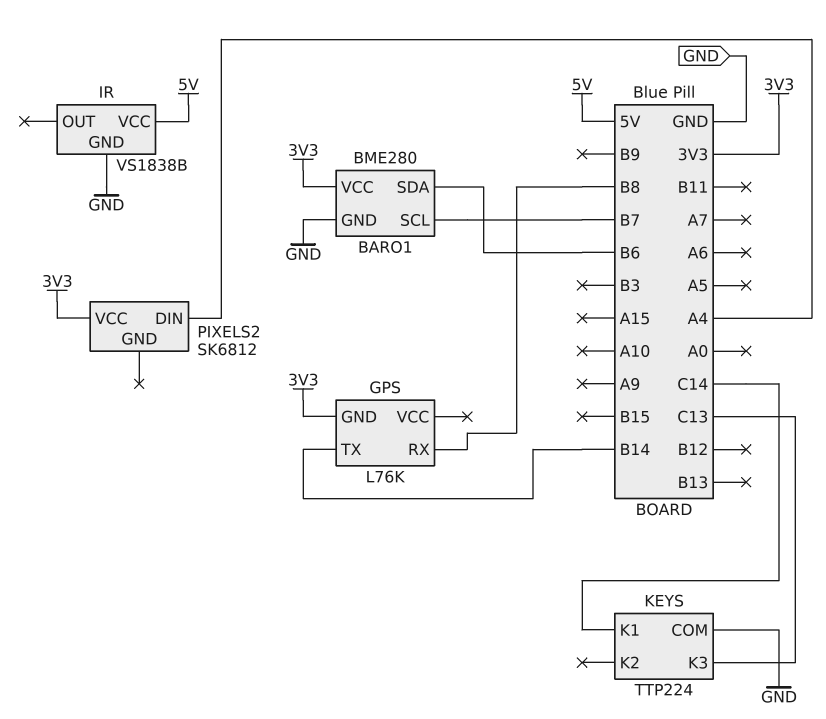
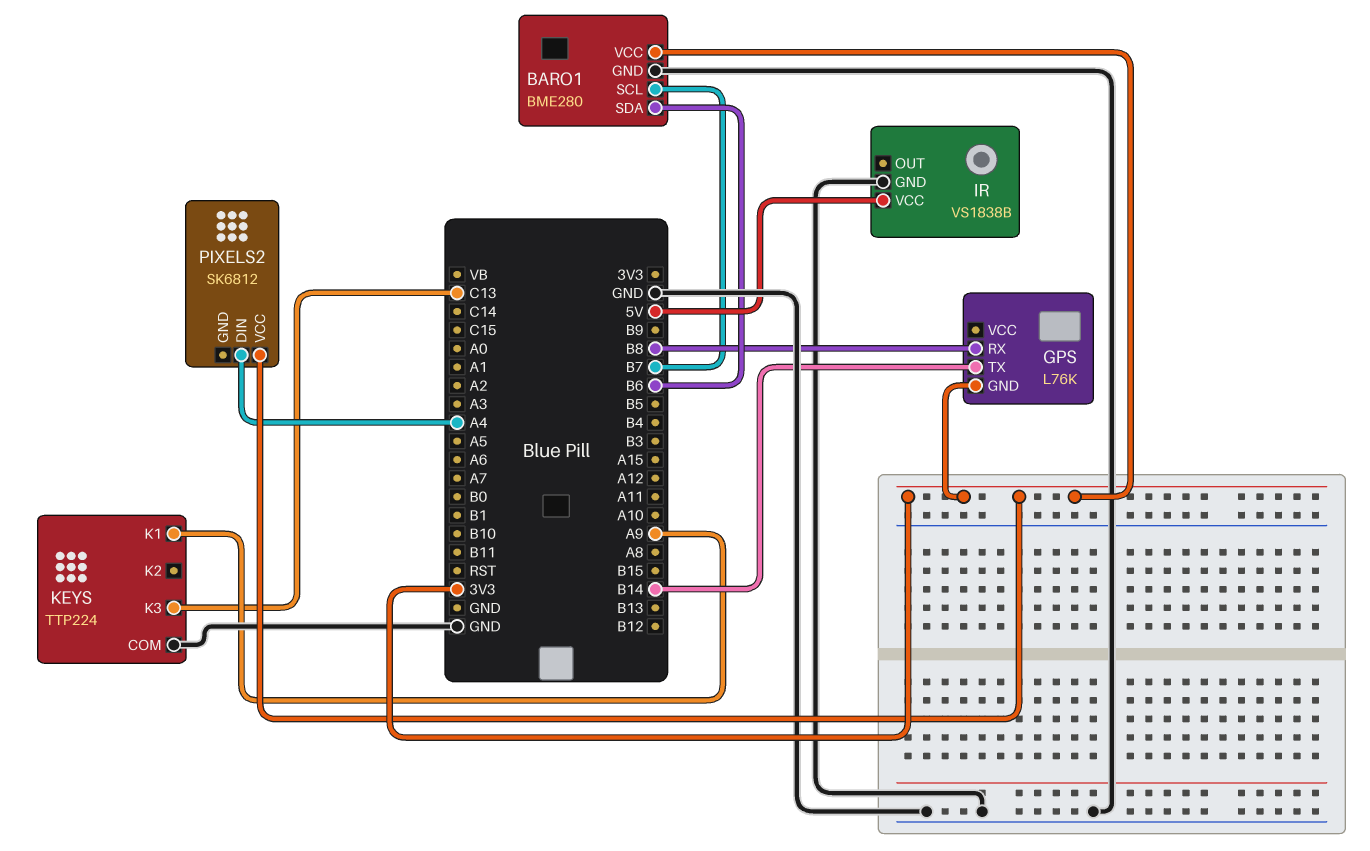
KEYS pin K1: C14 -> A9

